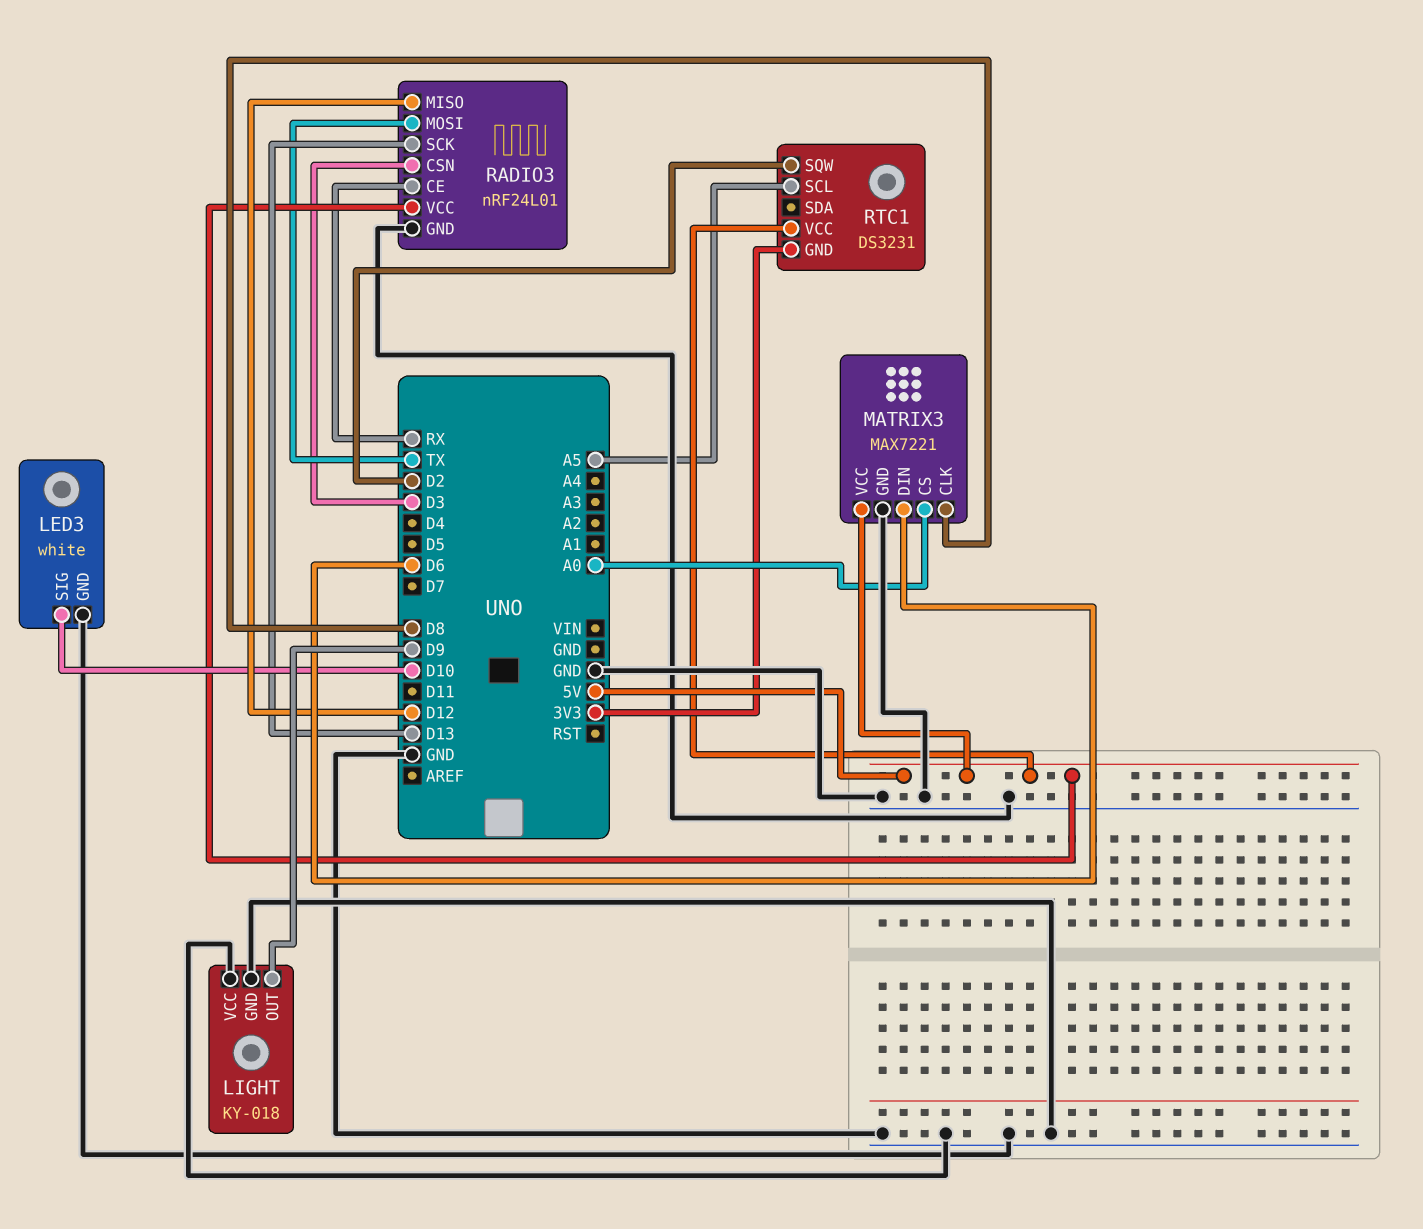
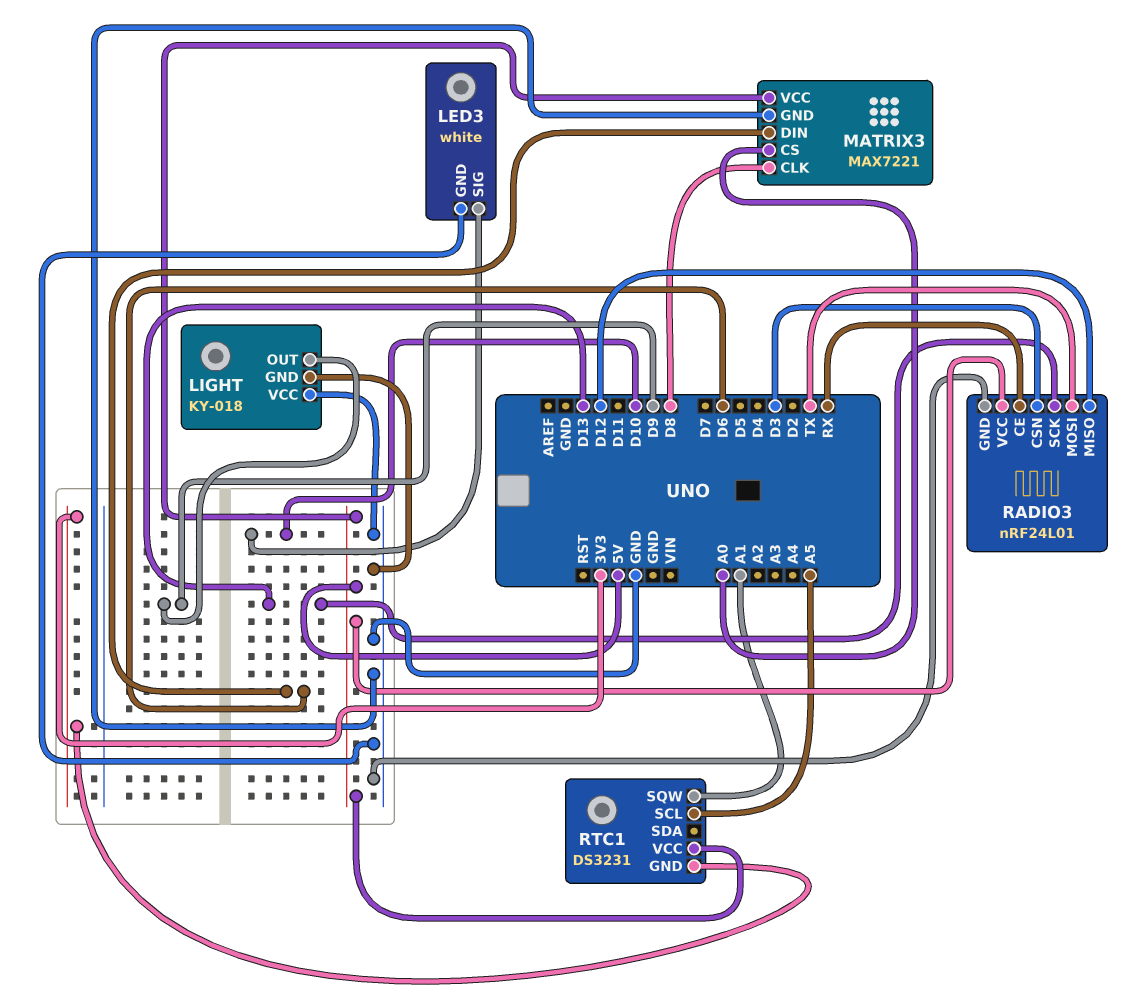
RTC1 pin SQW: D2 -> A1

